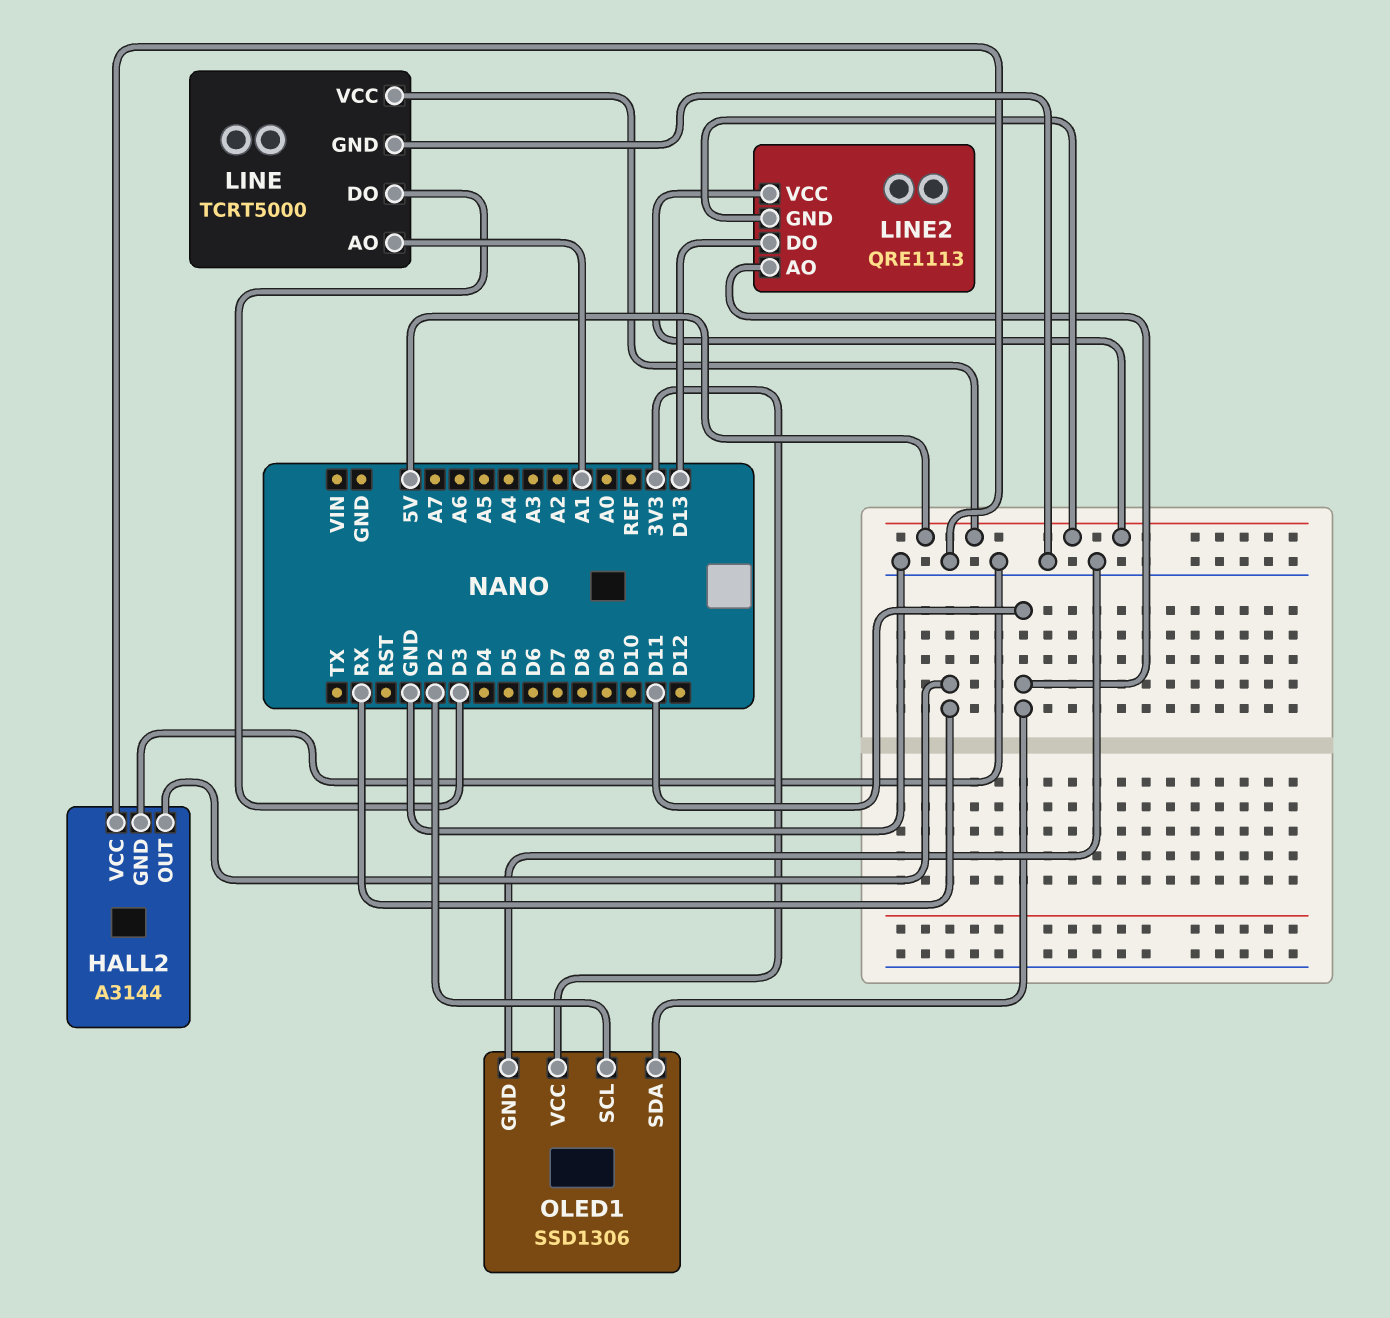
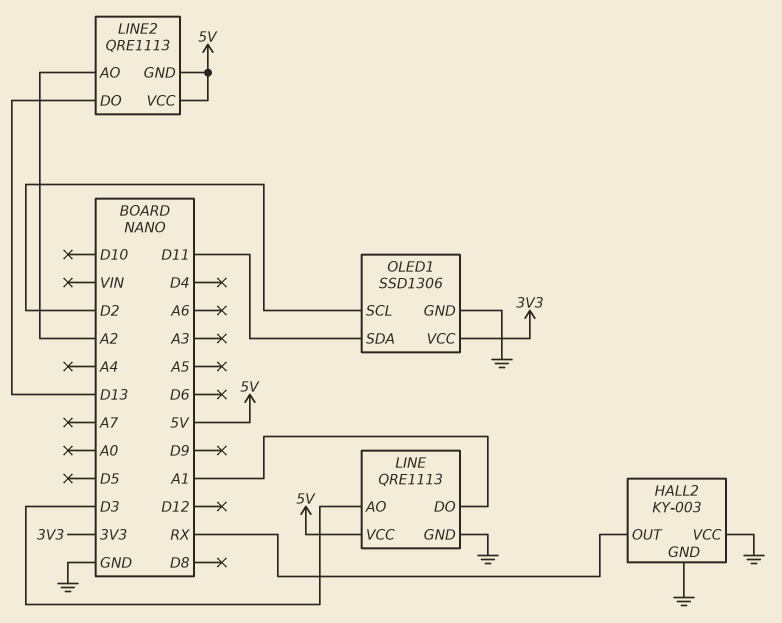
HALL2: A3144 -> KY-003
LINE: TCRT5000 -> QRE1113
LINE pin AO: A1 -> D3
LINE pin DO: D3 -> A1
LINE2 pin AO: D11 -> A2

